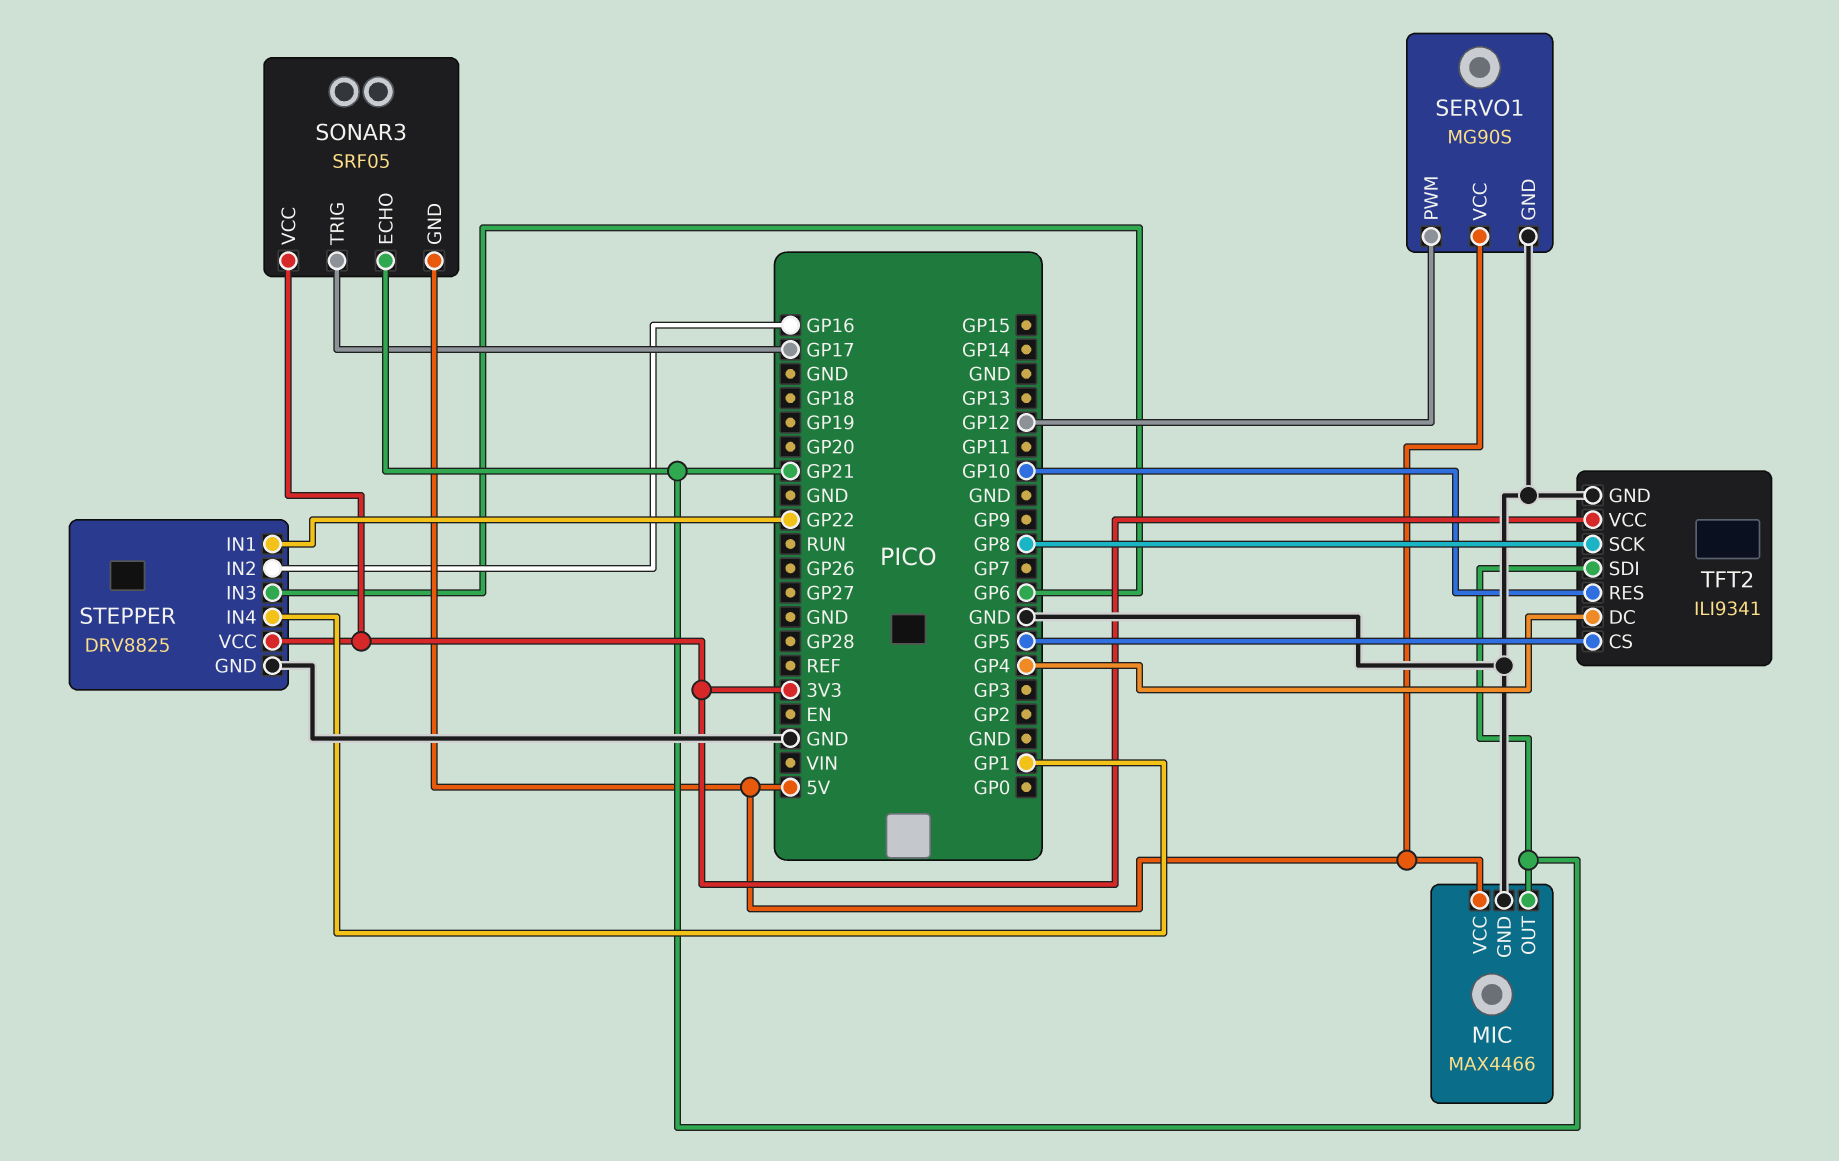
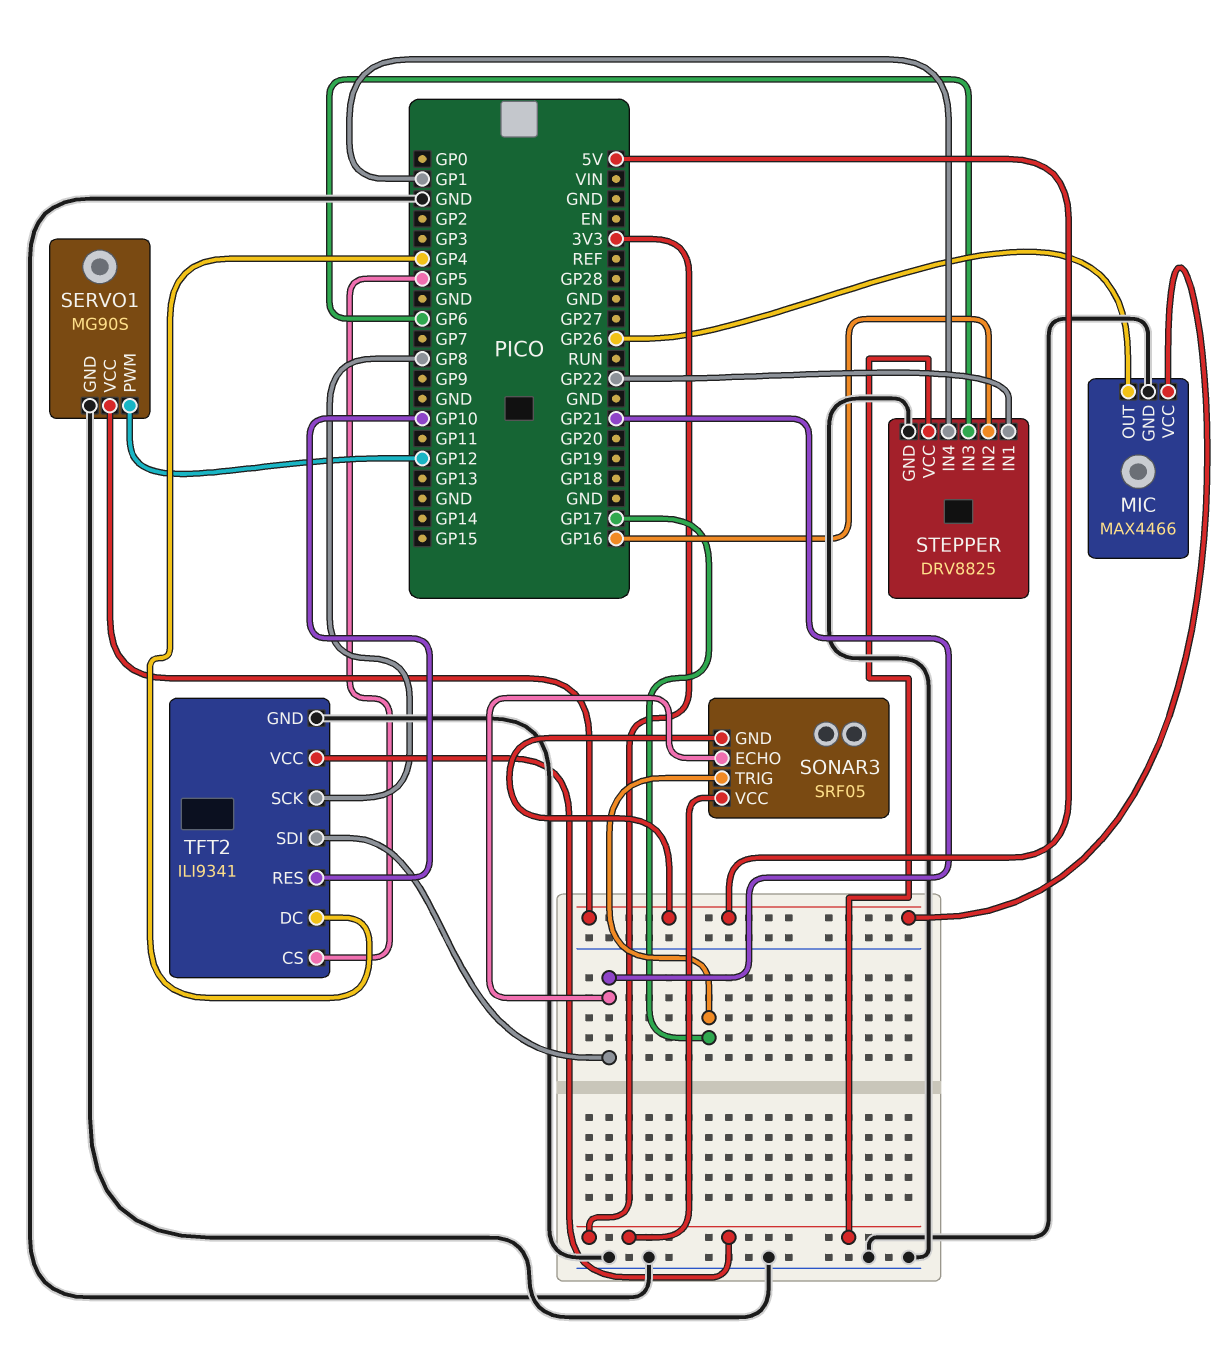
MIC pin OUT: GP21 -> GP26

